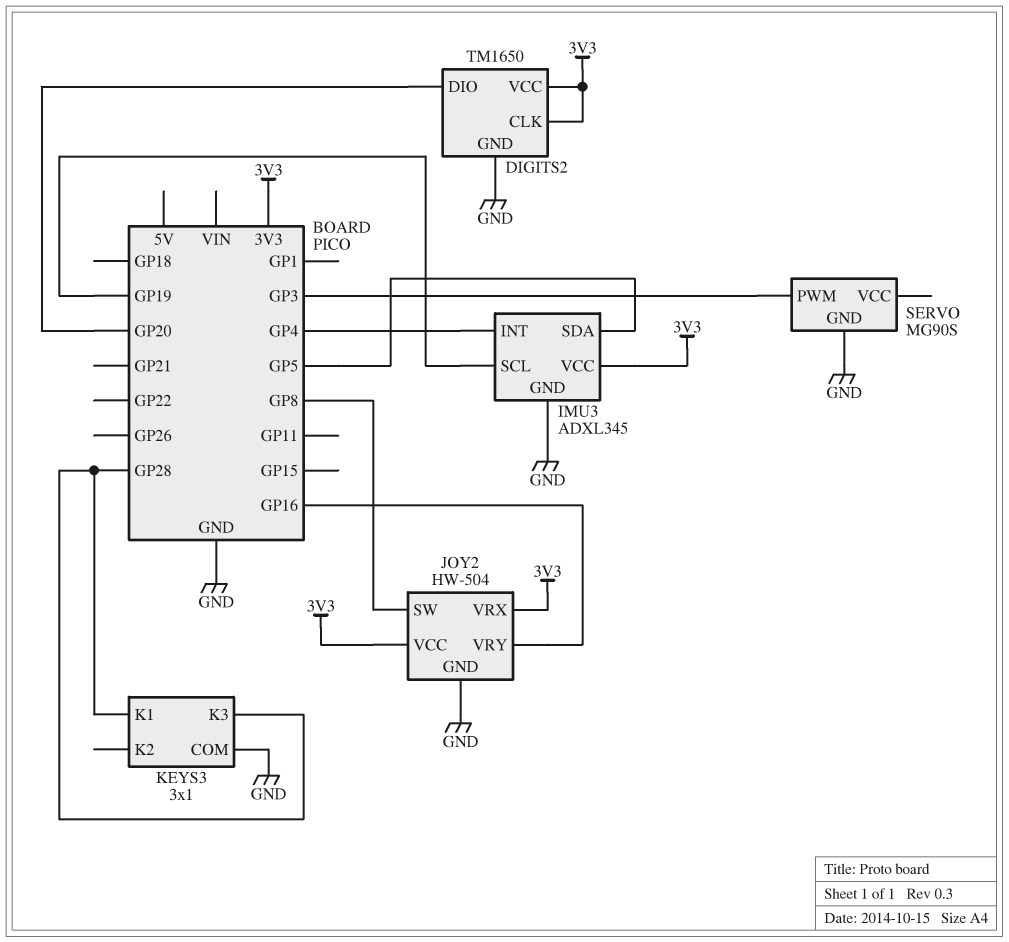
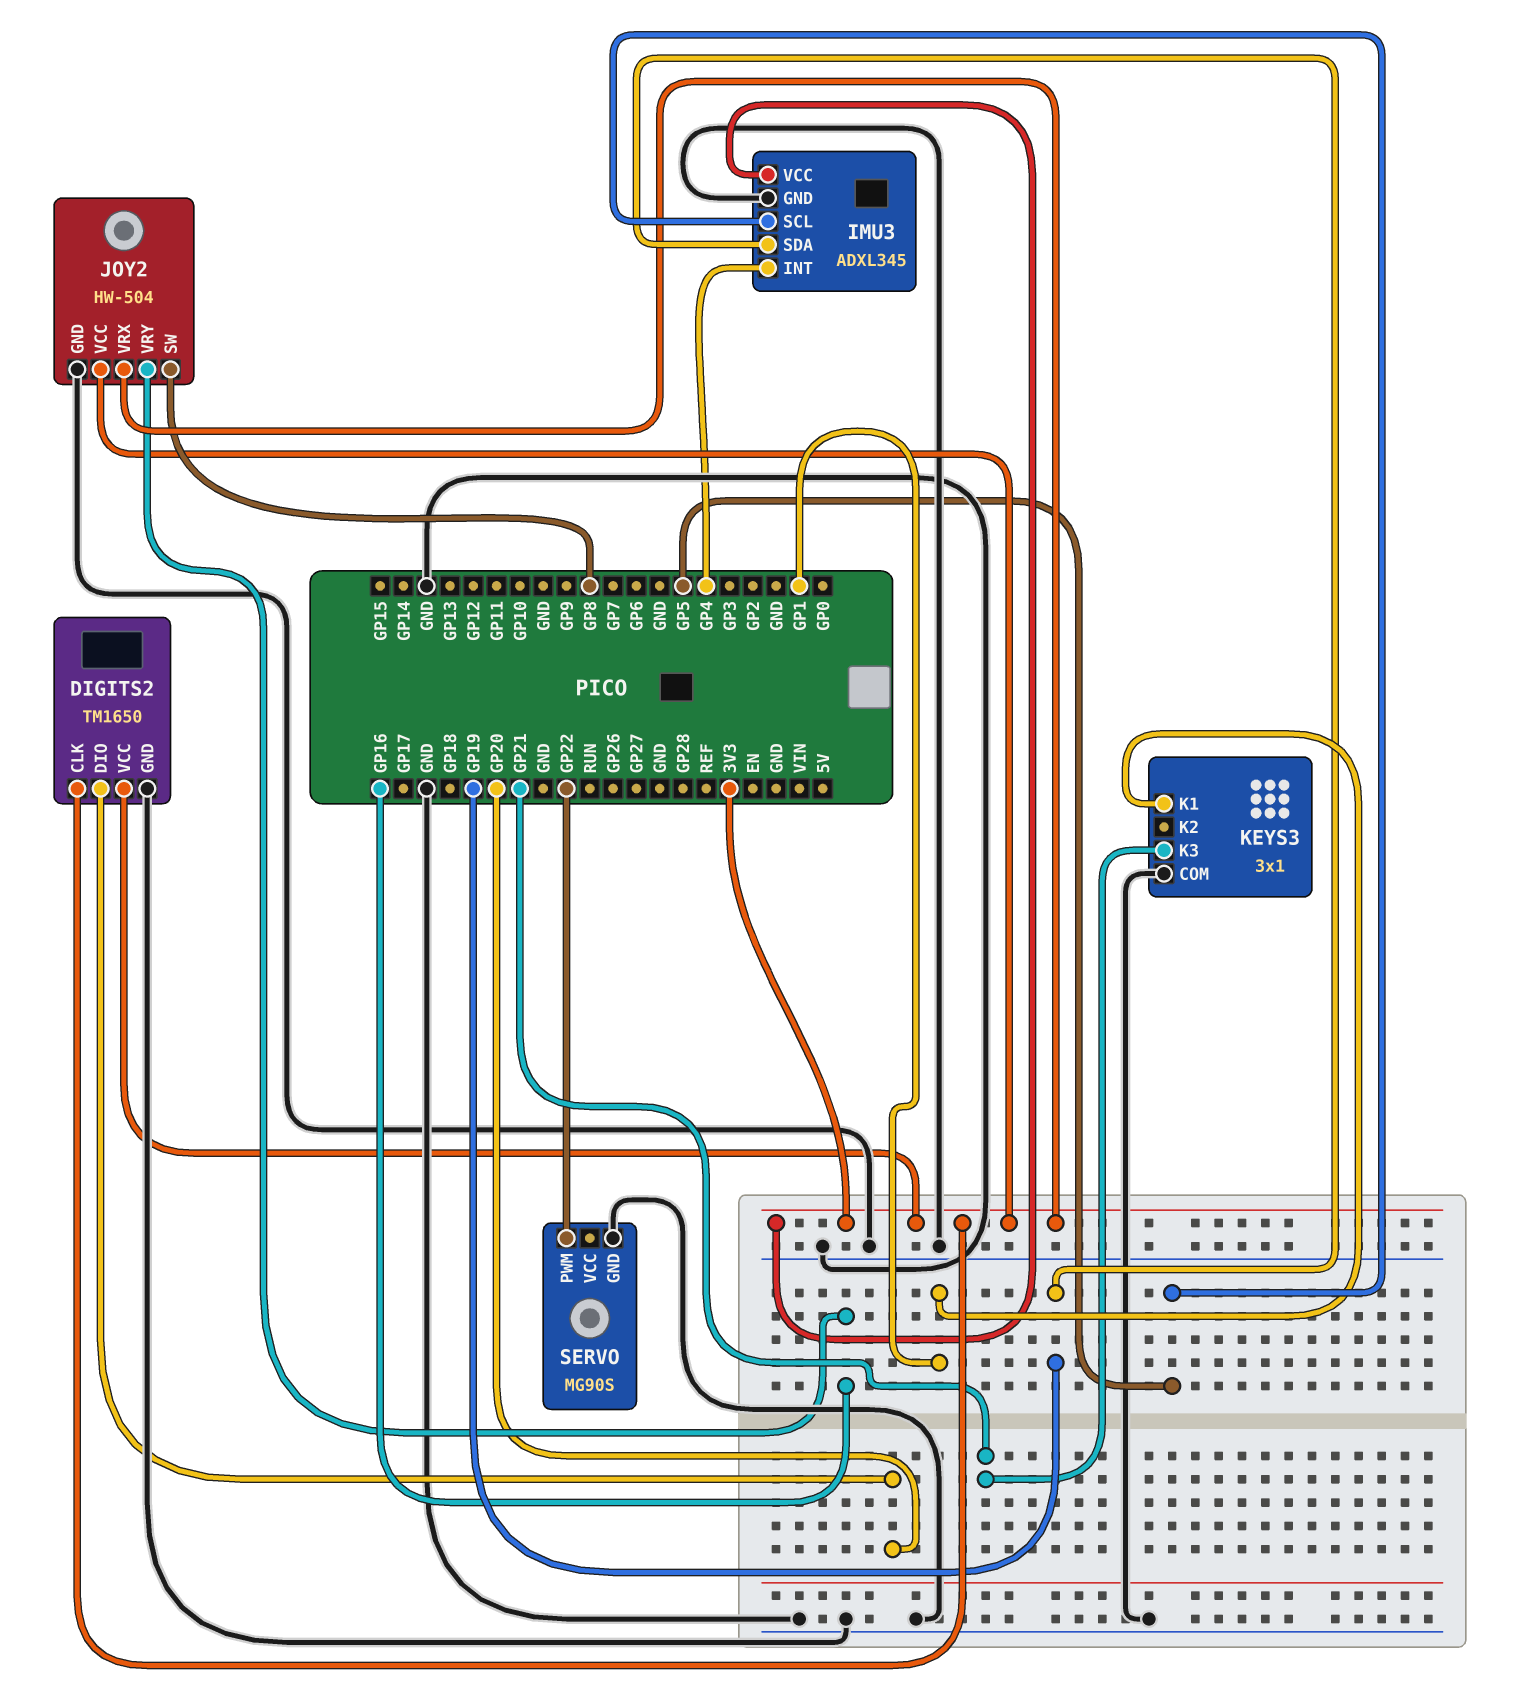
IMU3 pin SCL: GP19 -> GP5
IMU3 pin SDA: GP5 -> GP19
KEYS3 pin K1: GP28 -> GP1
KEYS3 pin K3: GP28 -> GP21
SERVO pin PWM: GP3 -> GP22

